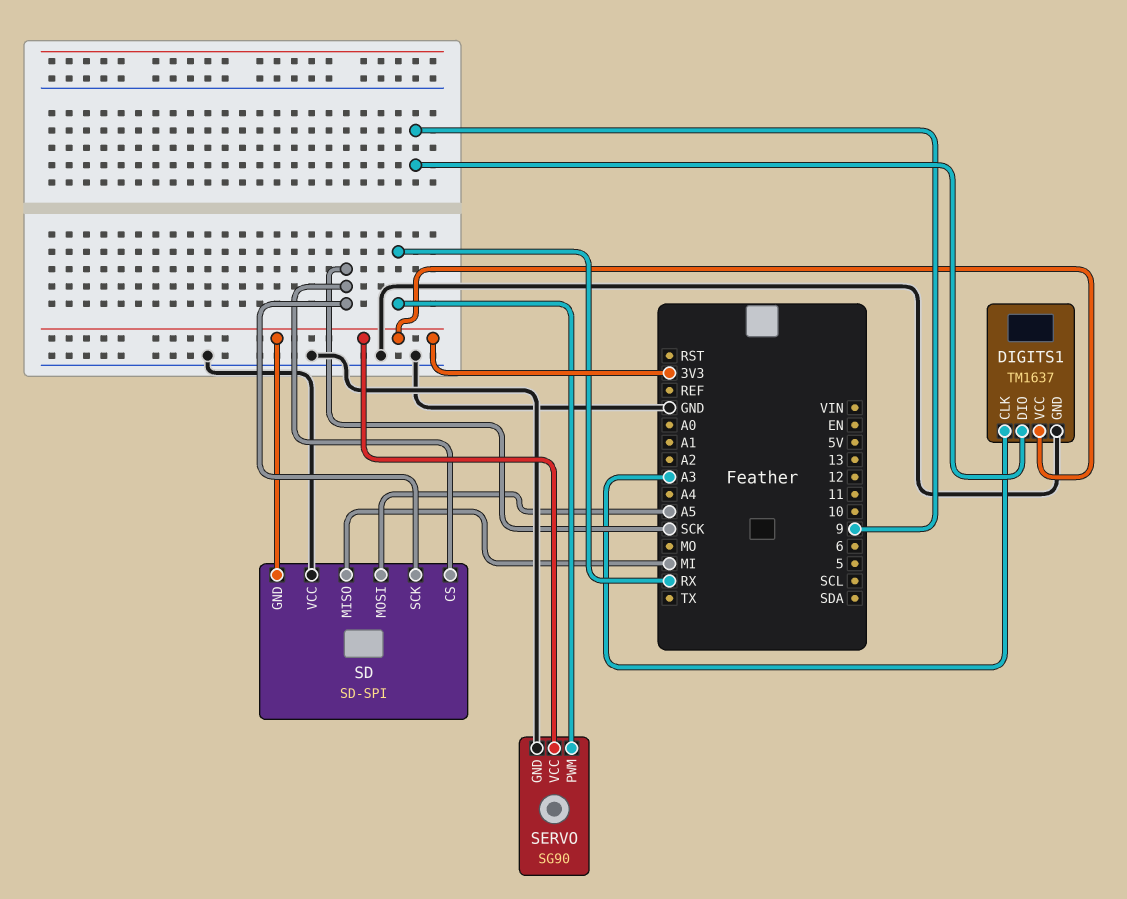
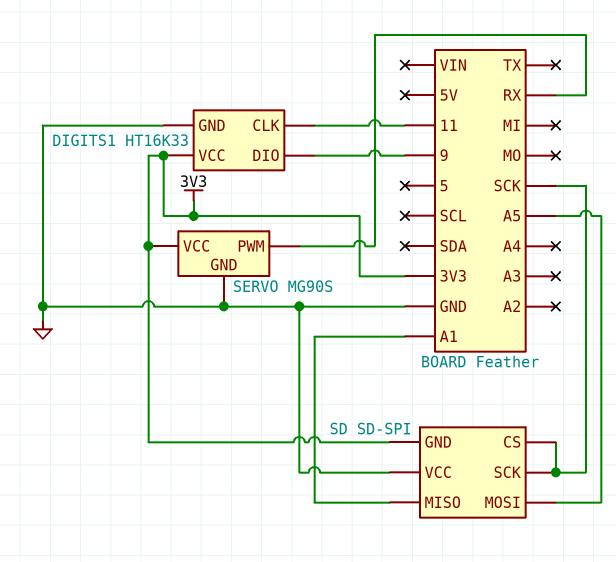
DIGITS1: TM1637 -> HT16K33
DIGITS1 pin CLK: A3 -> 11
SD pin MISO: MI -> A1
SERVO: SG90 -> MG90S

